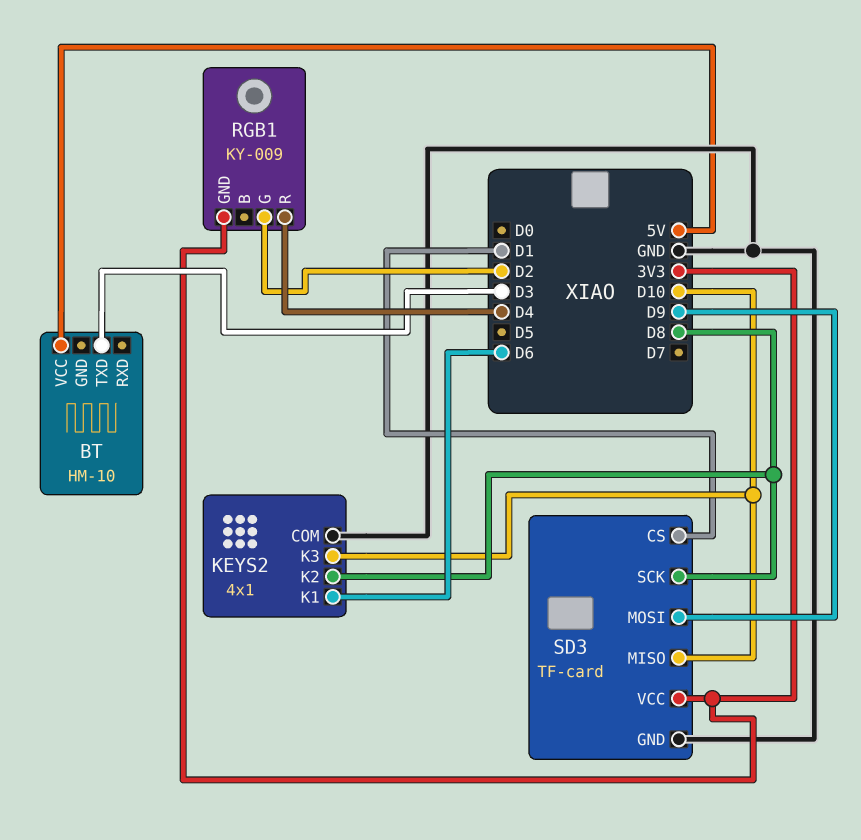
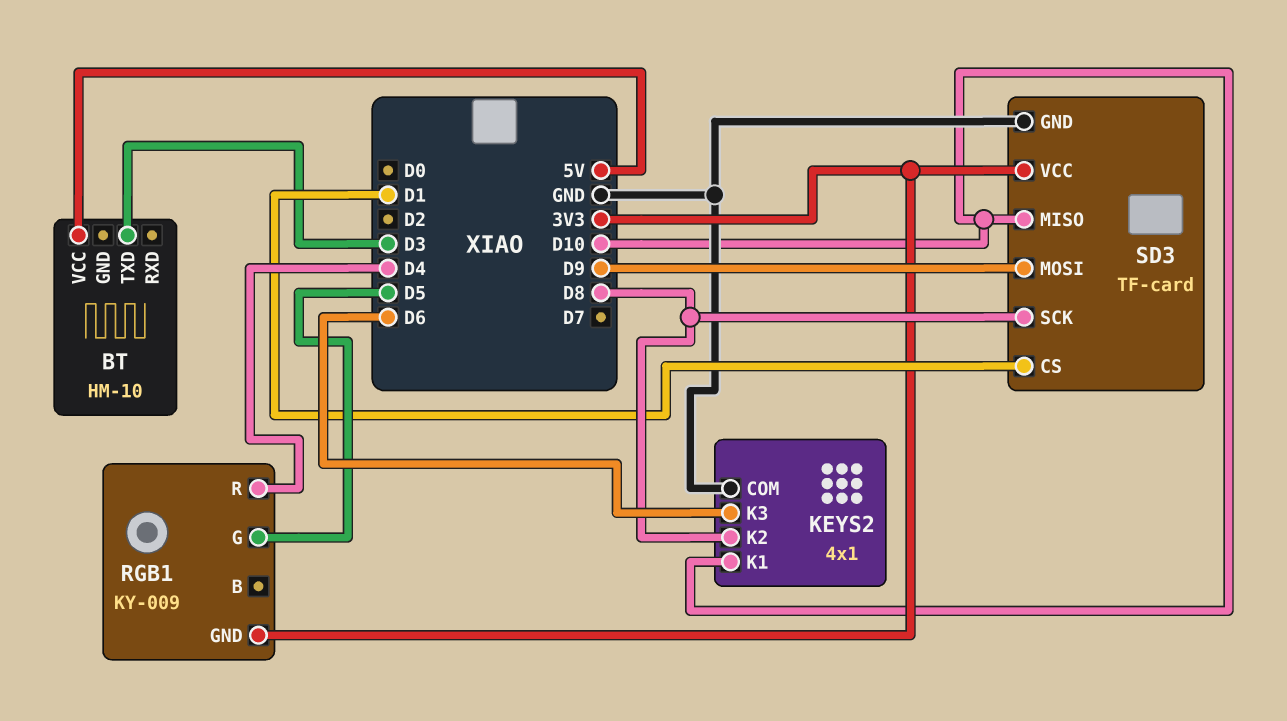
KEYS2 pin K1: D6 -> D10
KEYS2 pin K3: D10 -> D6
RGB1 pin G: D2 -> D5

